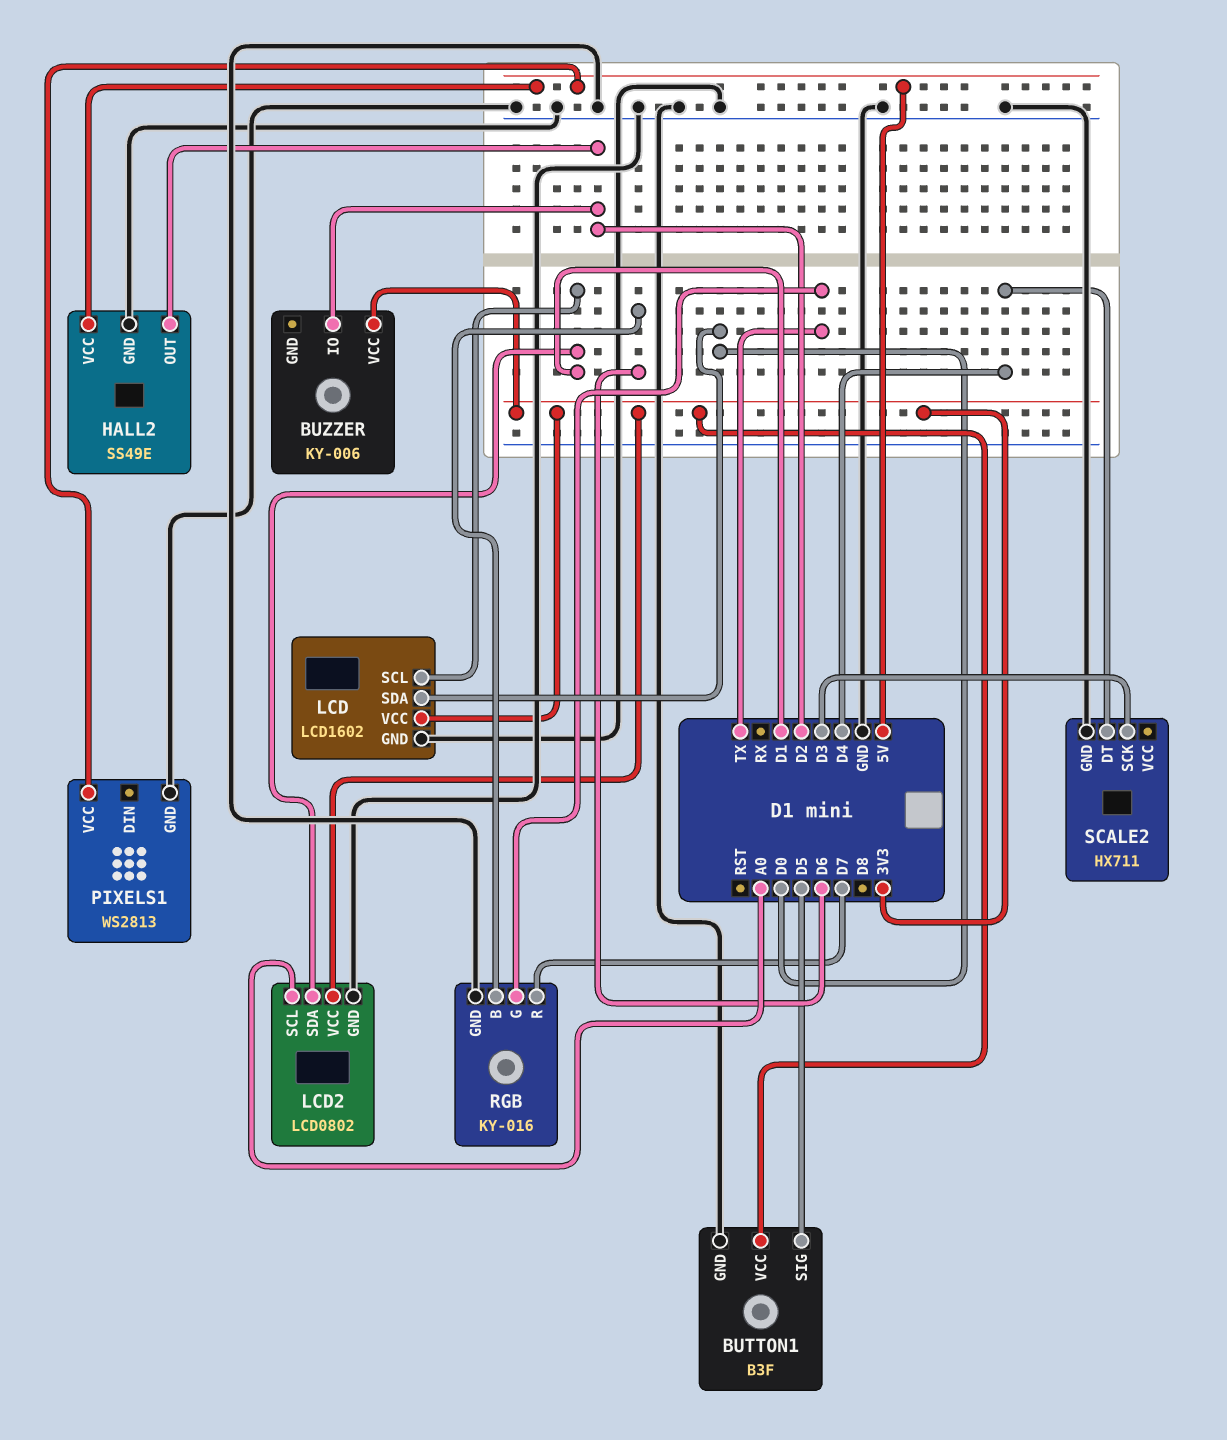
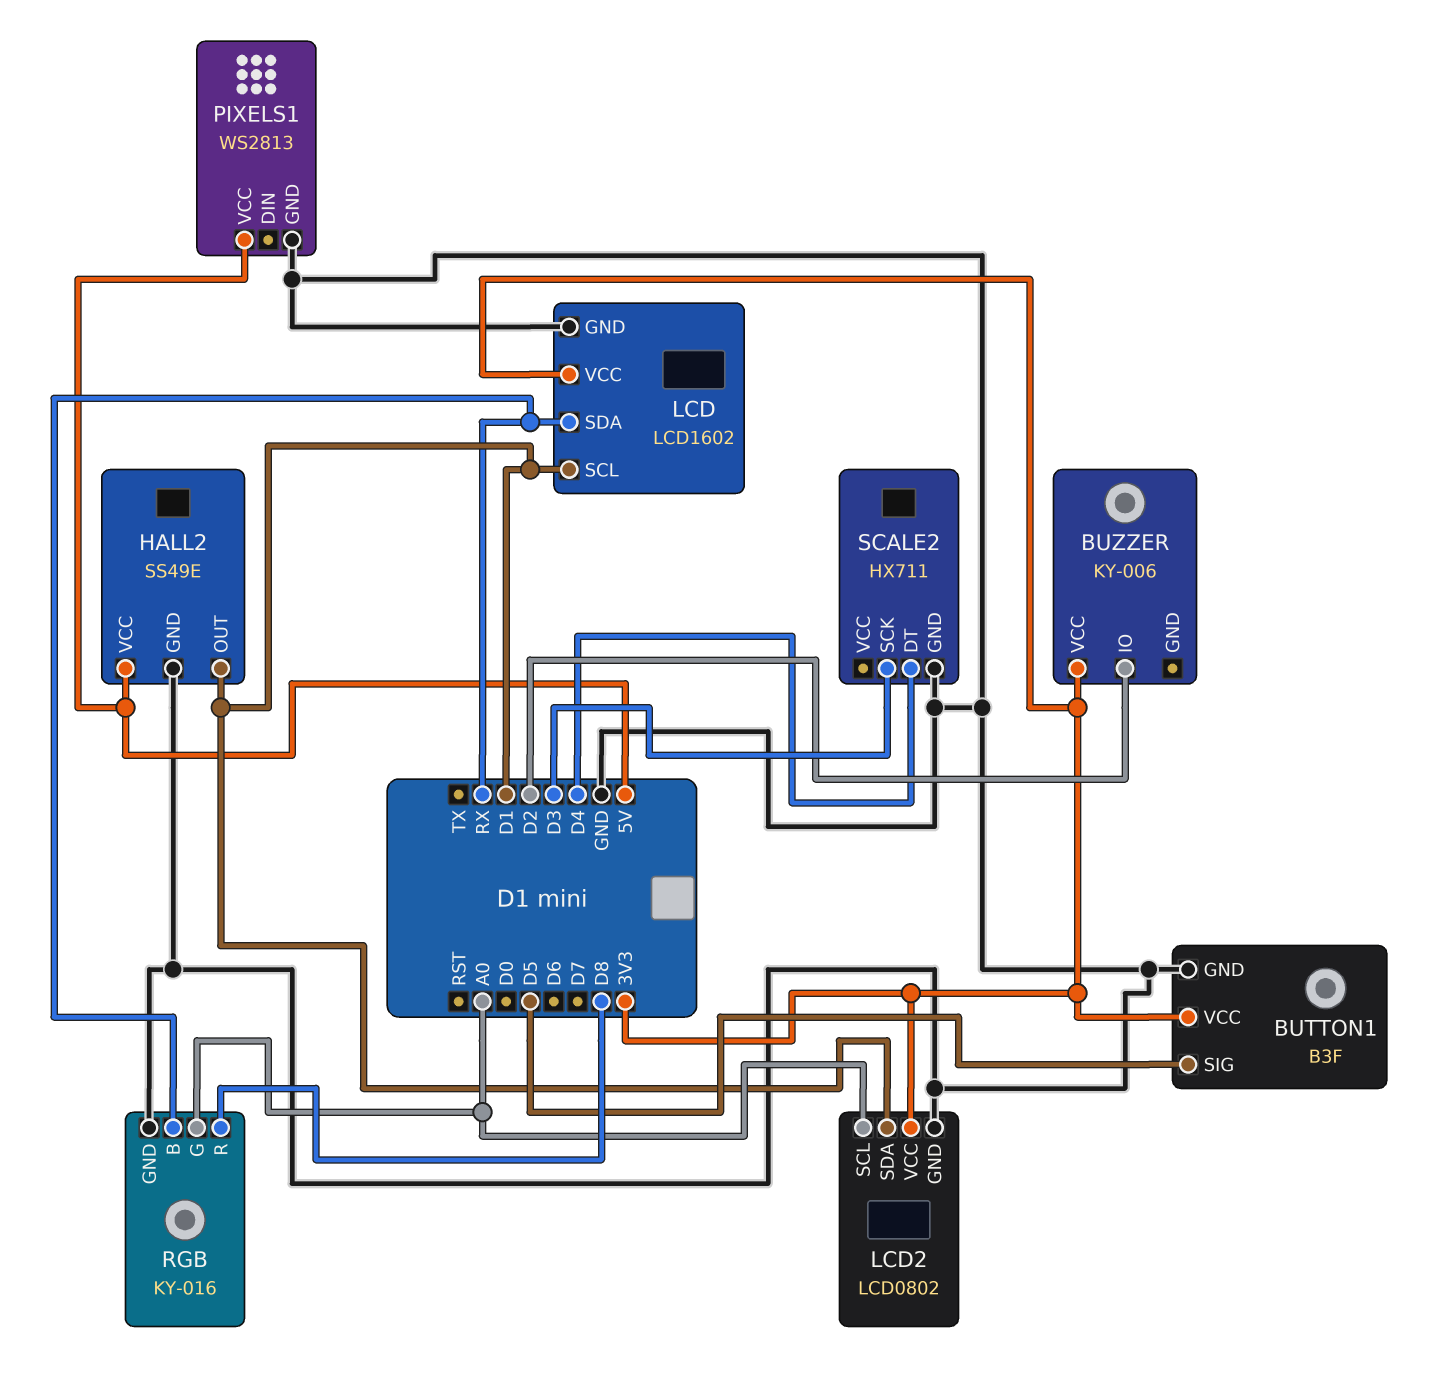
HALL2 pin OUT: D2 -> D1
LCD pin SDA: D0 -> RX
RGB pin B: D6 -> RX
RGB pin G: TX -> A0
RGB pin R: D7 -> D8

